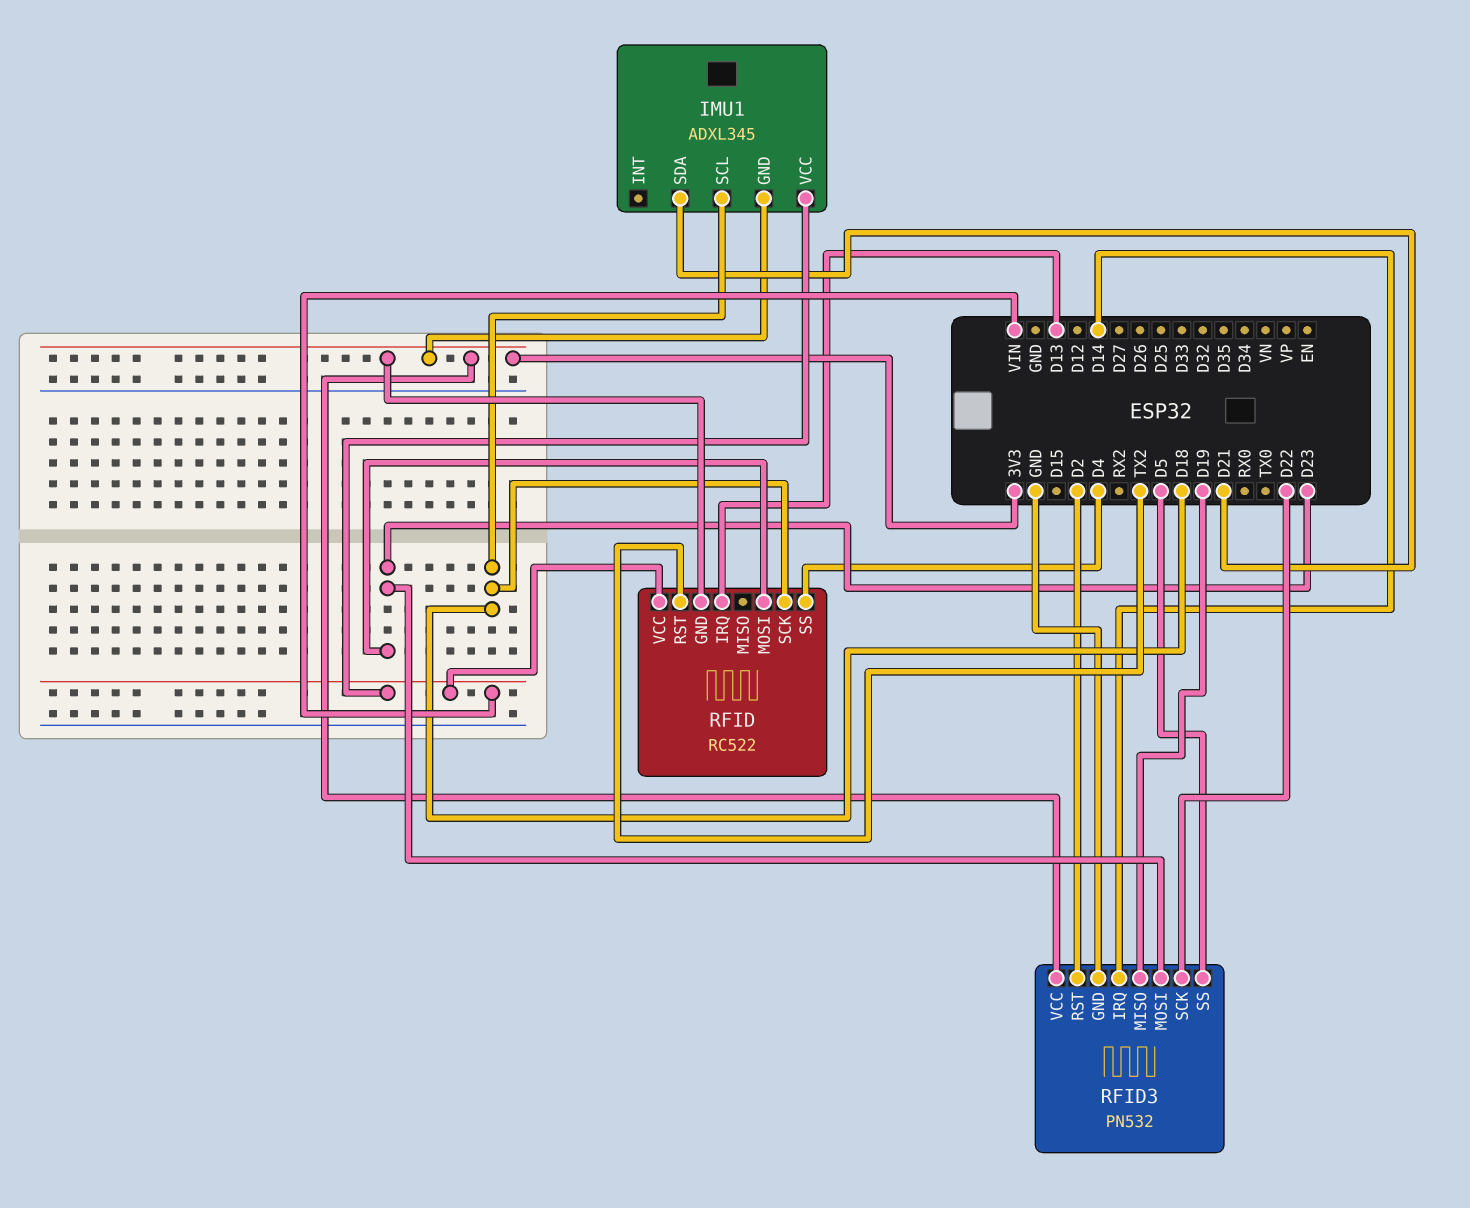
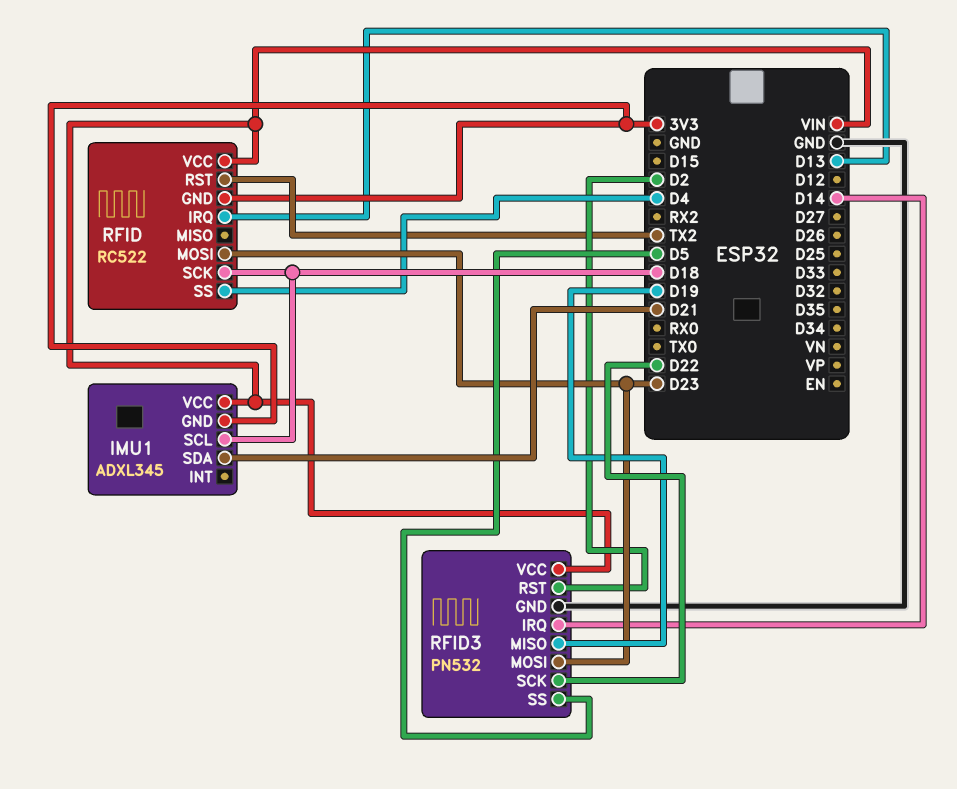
RFID3 pin VCC: 3V3 -> VIN

